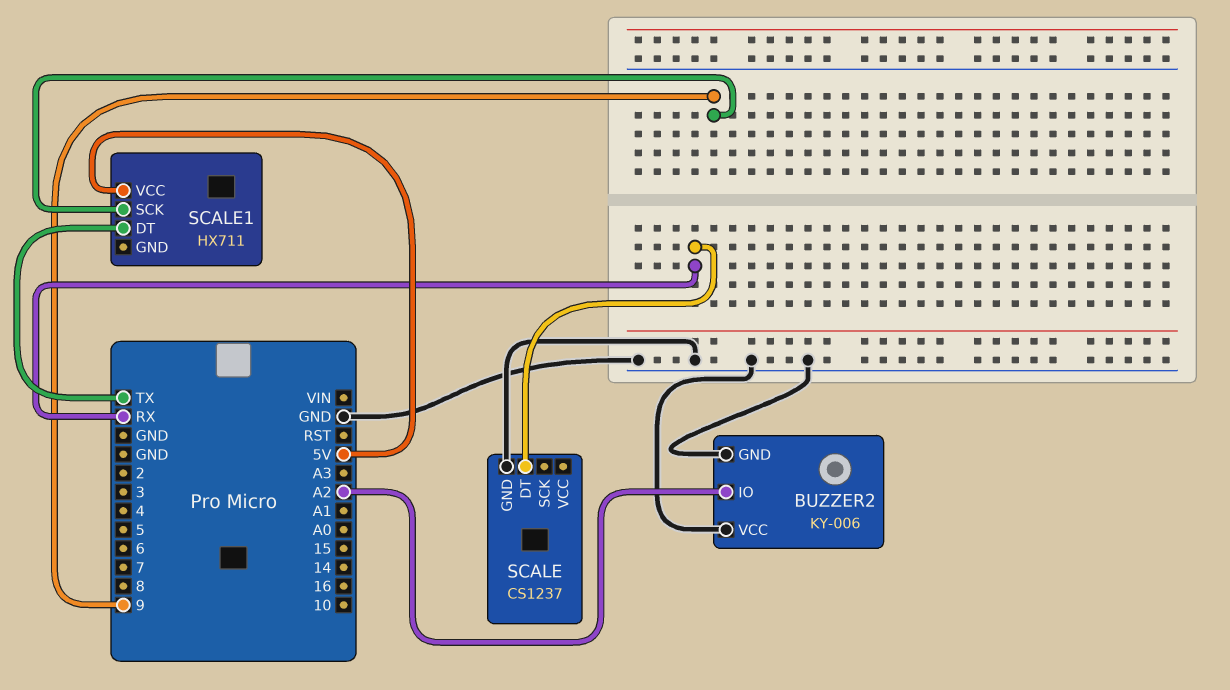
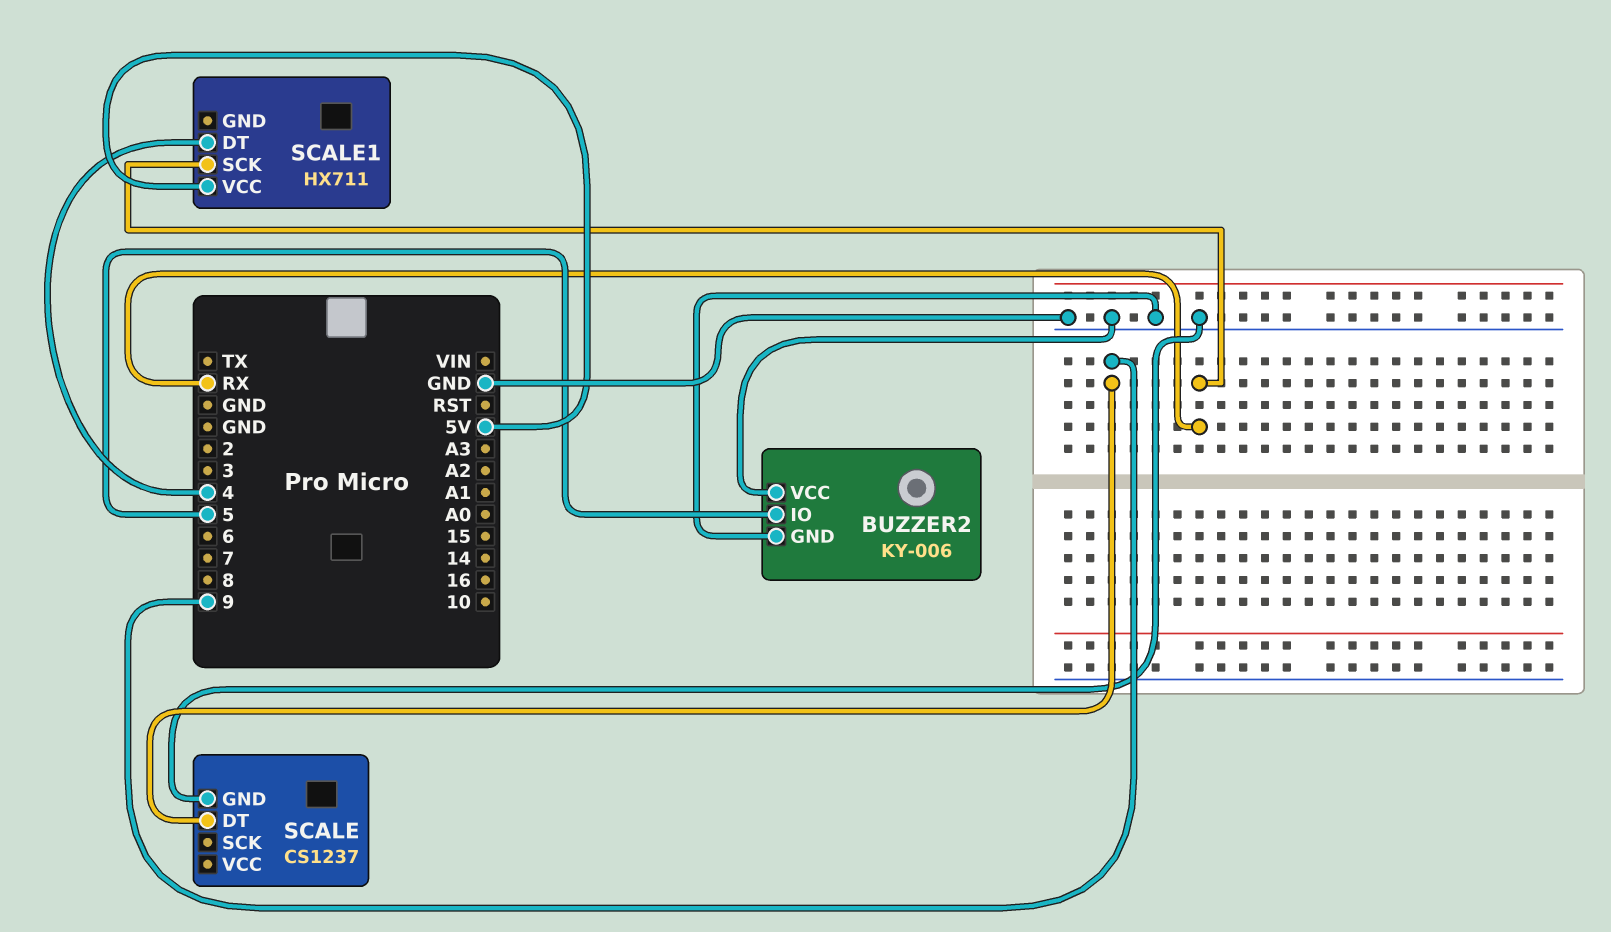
BUZZER2 pin IO: A2 -> 5
SCALE pin DT: RX -> 9
SCALE1 pin DT: TX -> 4
SCALE1 pin SCK: 9 -> RX

